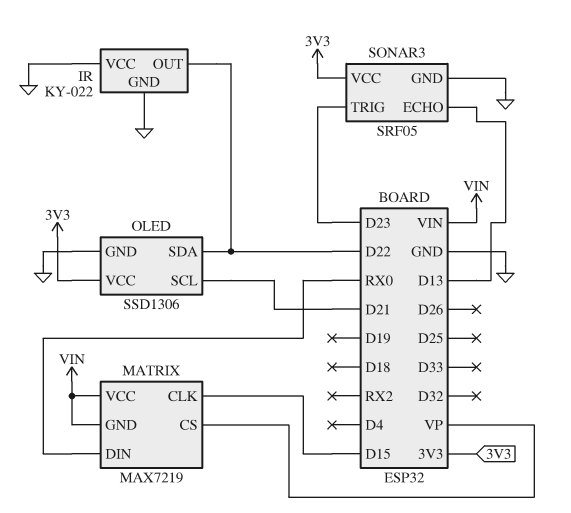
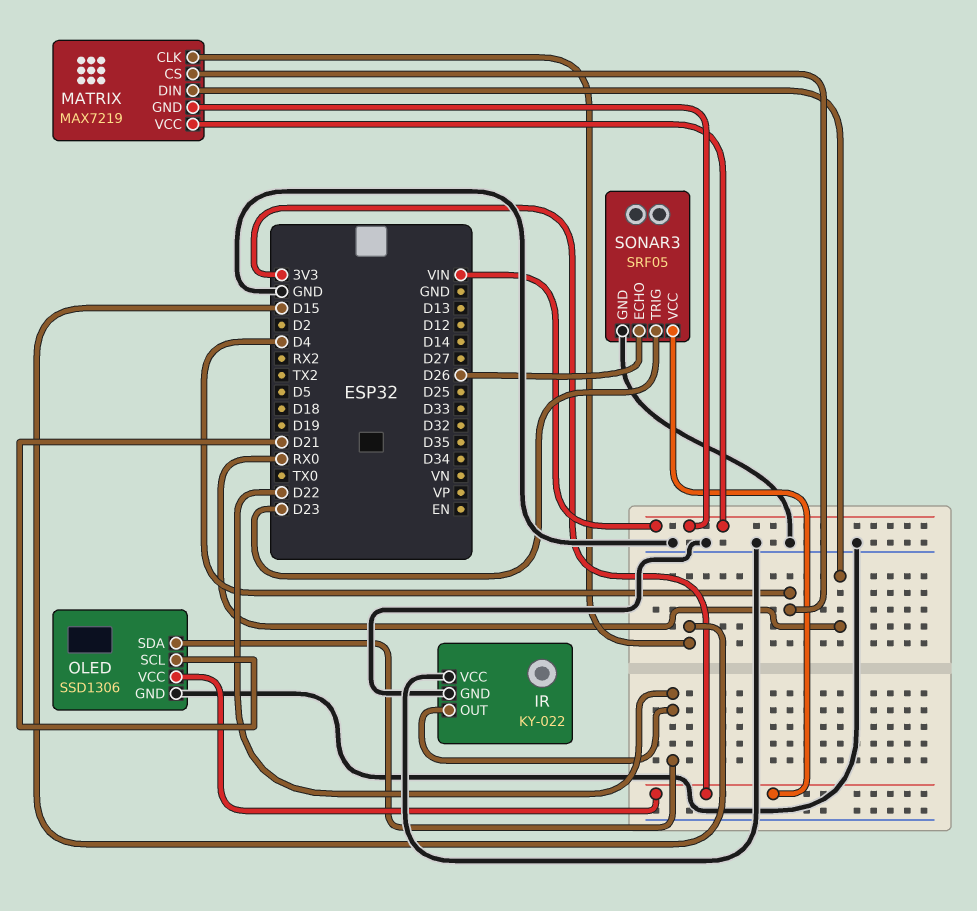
MATRIX pin CS: VP -> D4
SONAR3 pin ECHO: D13 -> D26

